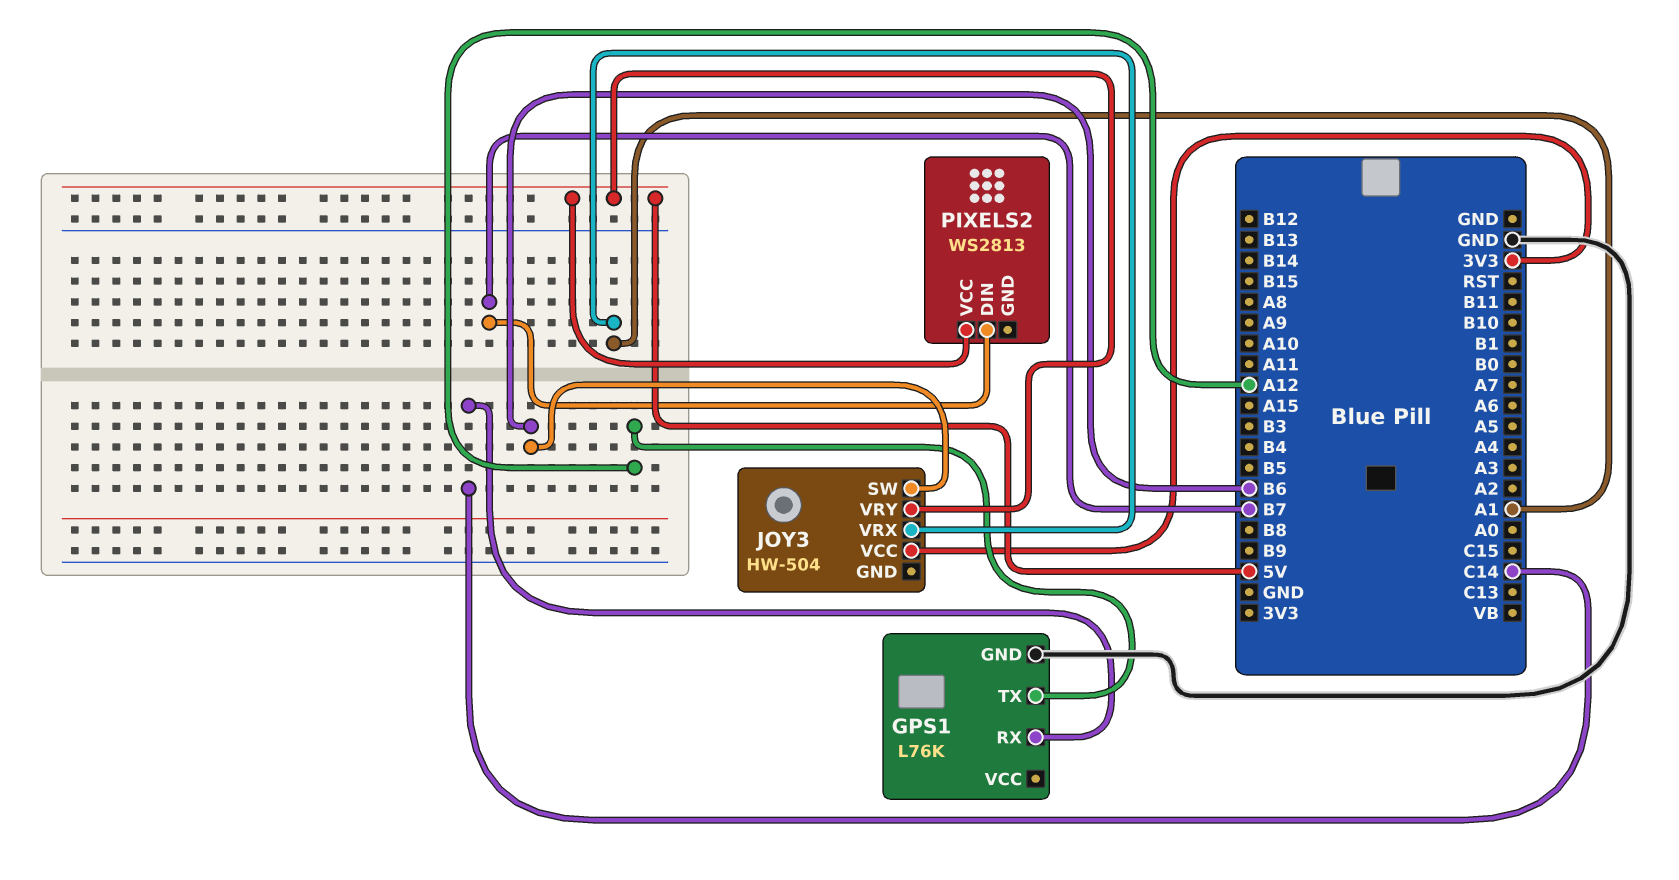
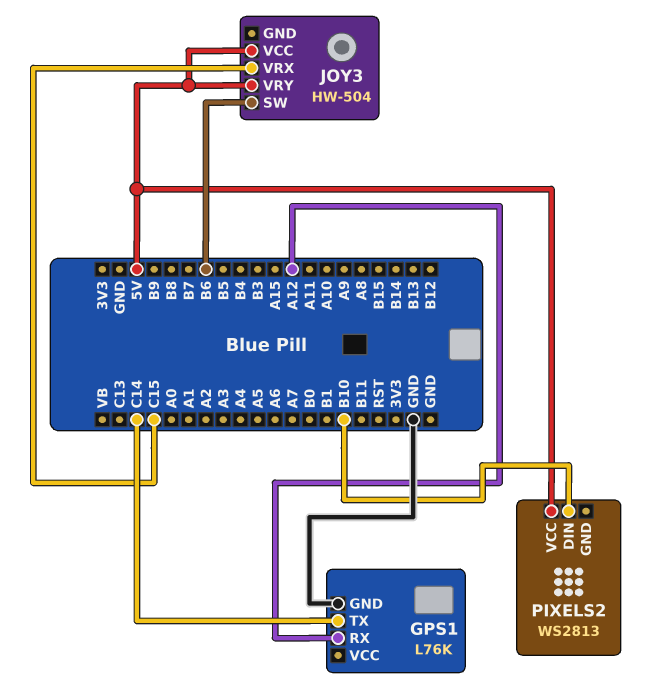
GPS1 pin RX: C14 -> A12
GPS1 pin TX: A12 -> C14
JOY3 pin VCC: 3V3 -> 5V
JOY3 pin VRX: A1 -> C15
PIXELS2 pin DIN: B7 -> B10

